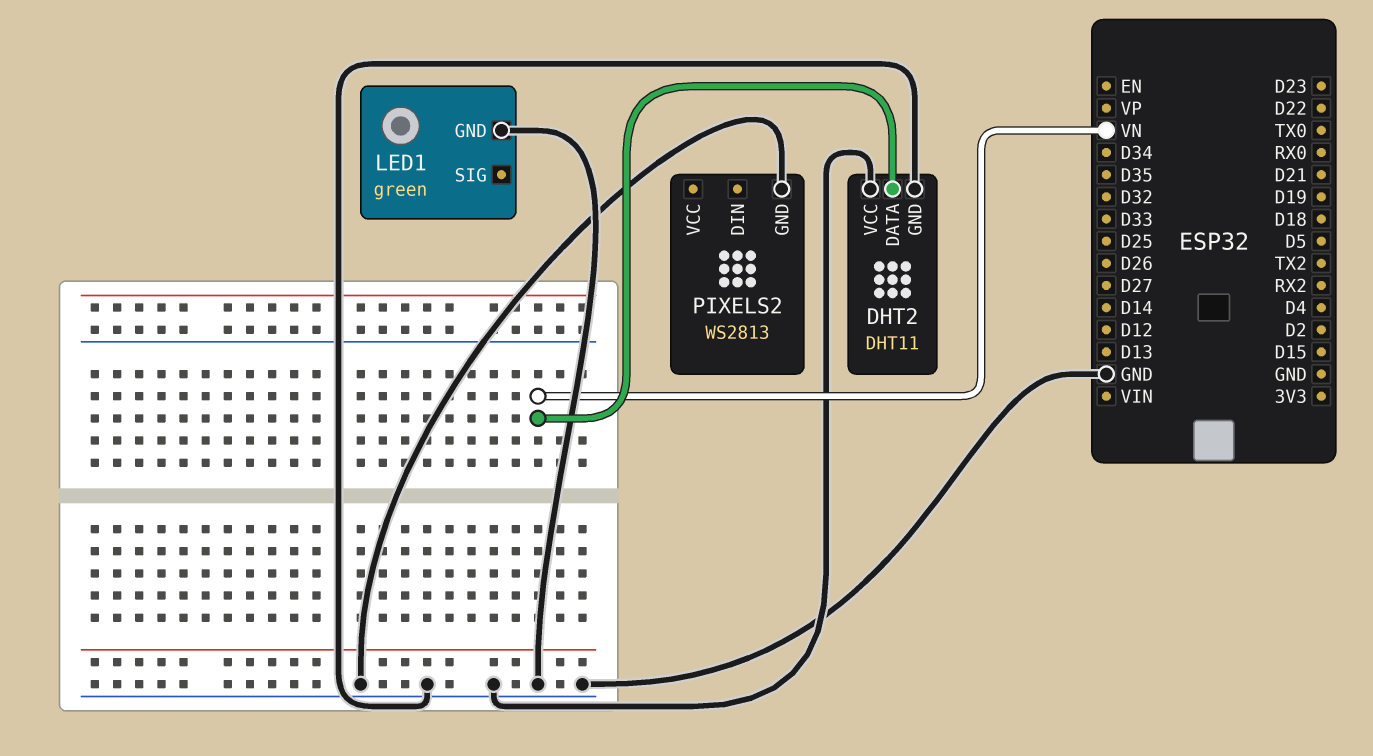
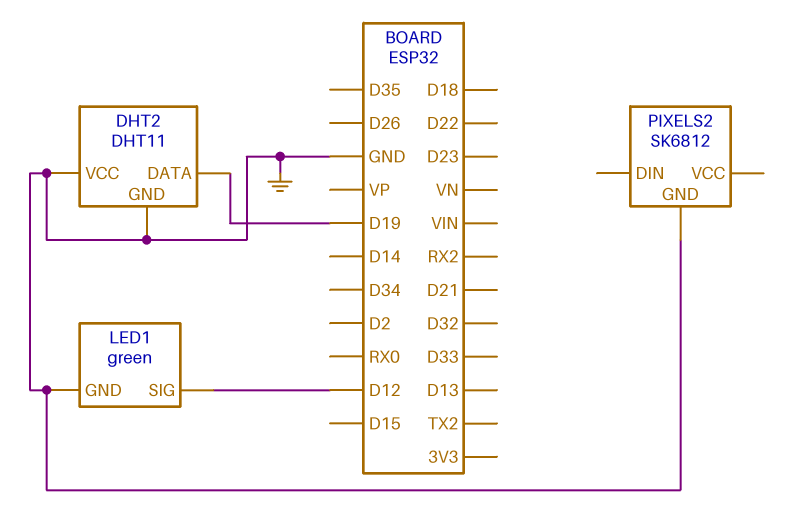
DHT2 pin DATA: VN -> D19
LED1 pin SIG: none -> D12
PIXELS2: WS2813 -> SK6812

